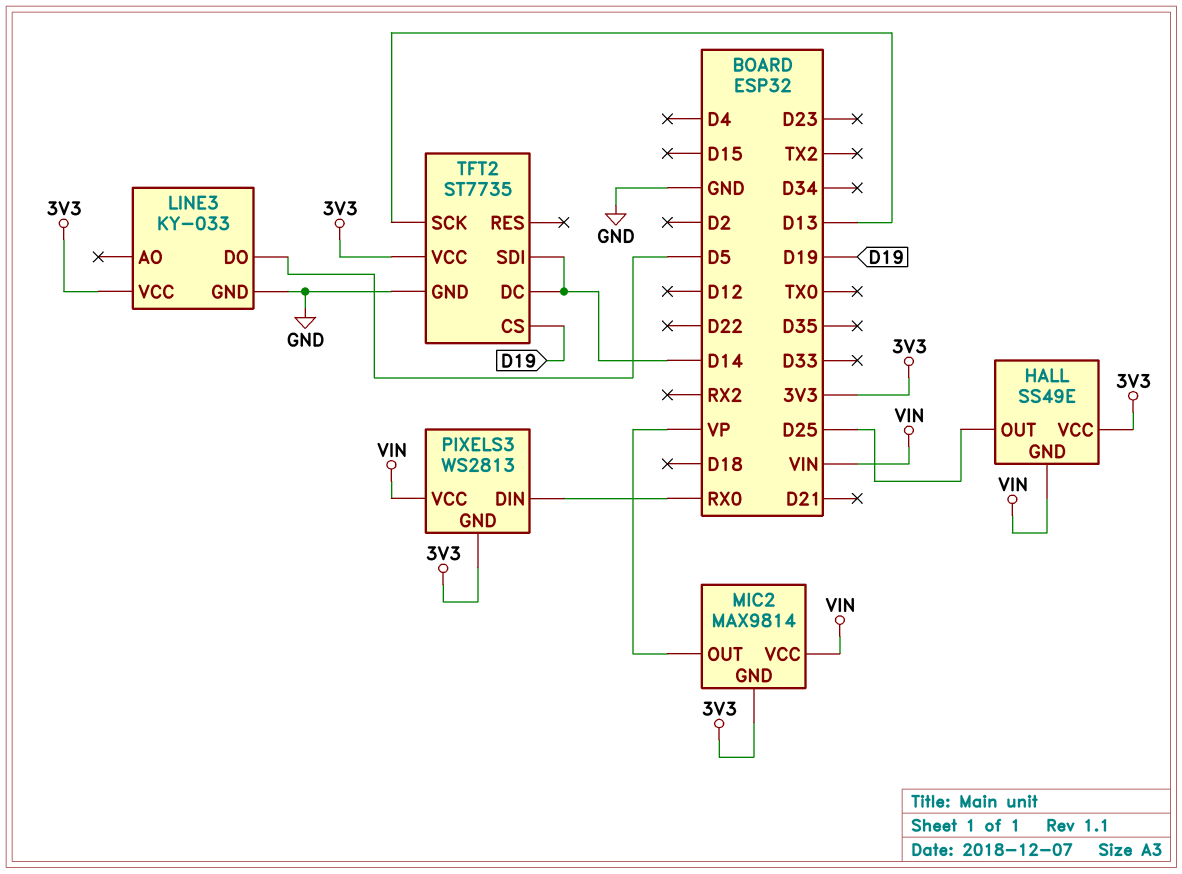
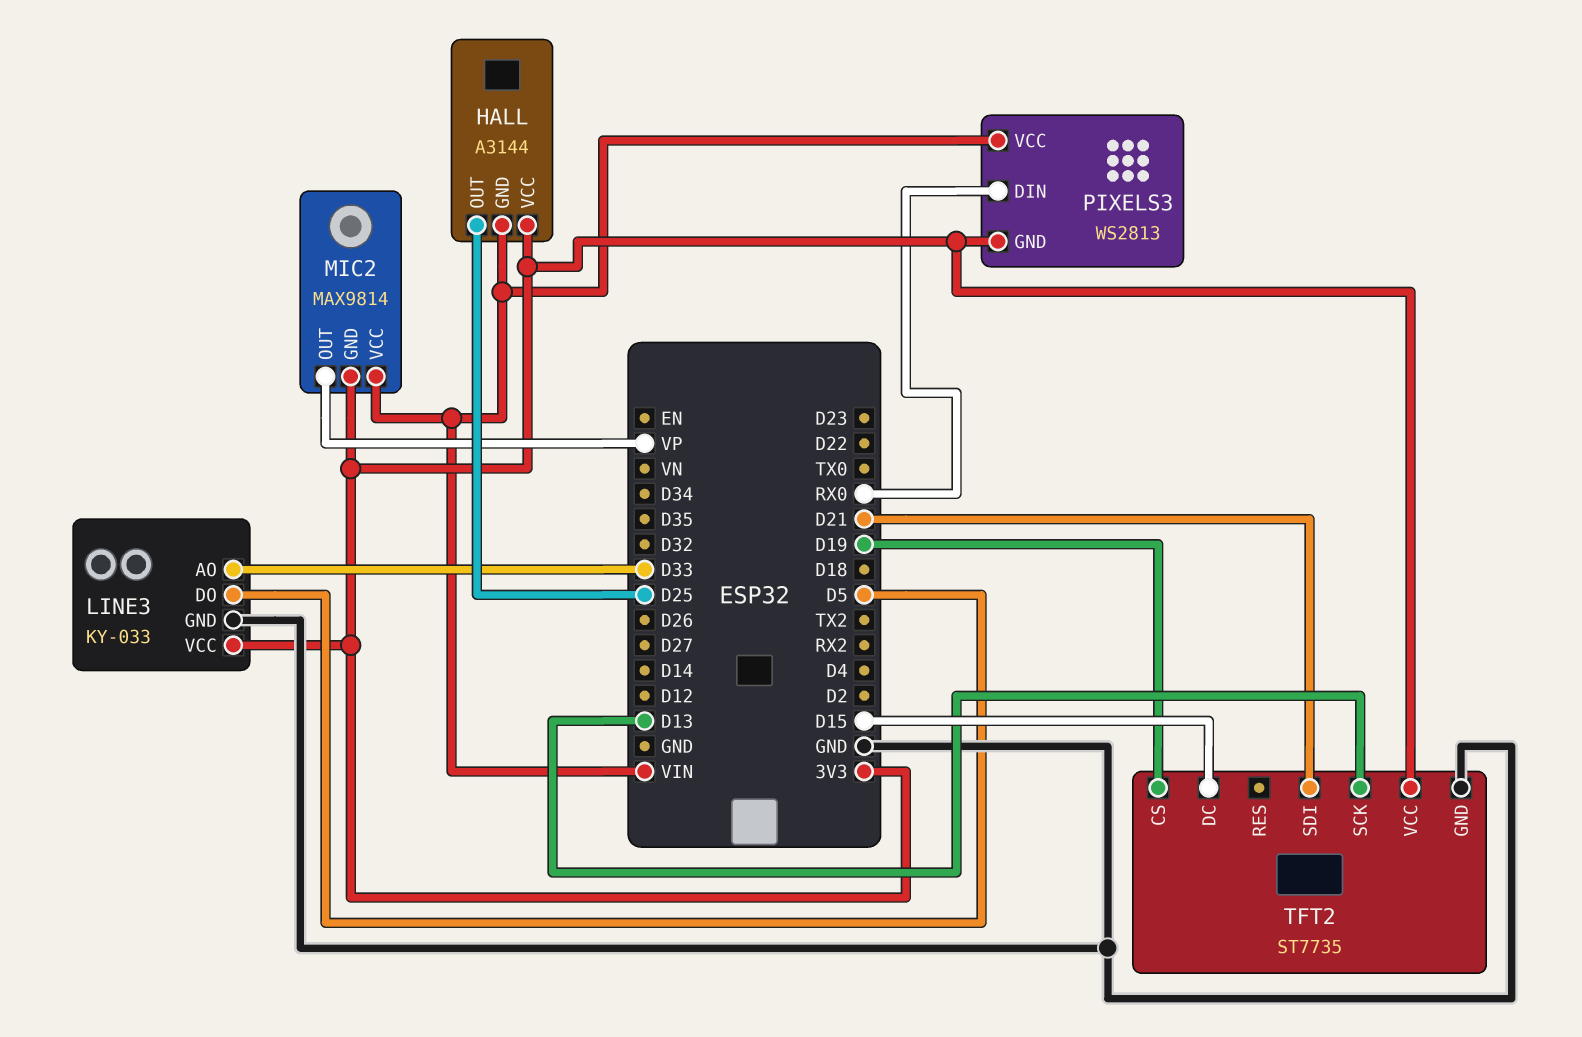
HALL: SS49E -> A3144
LINE3 pin AO: none -> D33
TFT2 pin DC: D14 -> D15
TFT2 pin SDI: D14 -> D21

